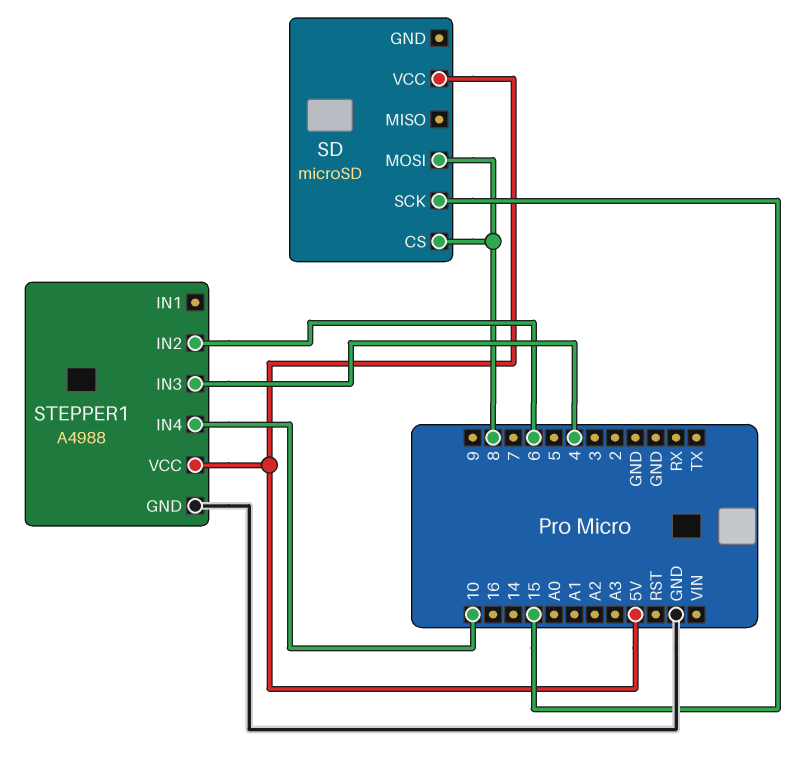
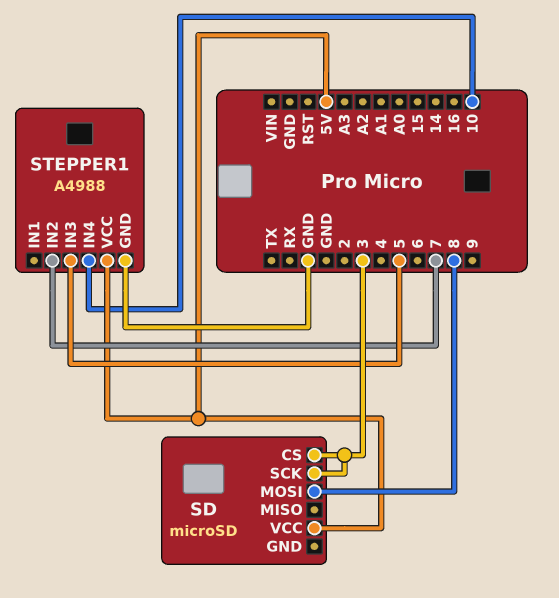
SD pin CS: 8 -> 3
SD pin SCK: 15 -> 3
STEPPER1 pin IN2: 6 -> 7
STEPPER1 pin IN3: 4 -> 5

